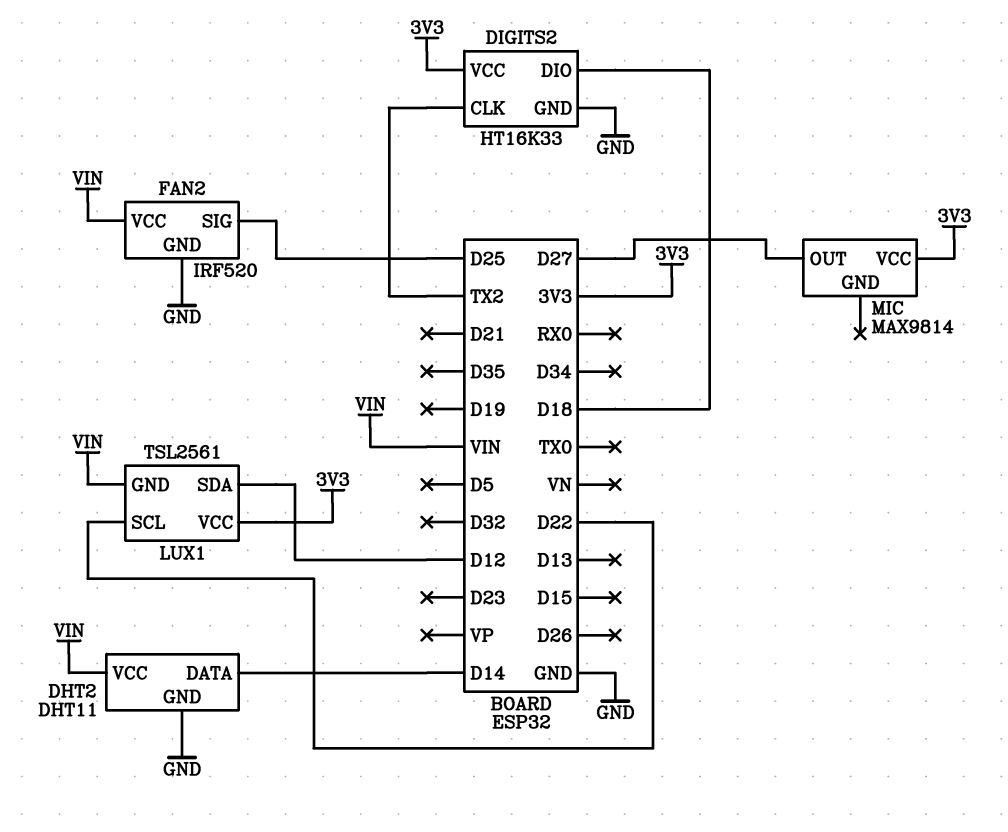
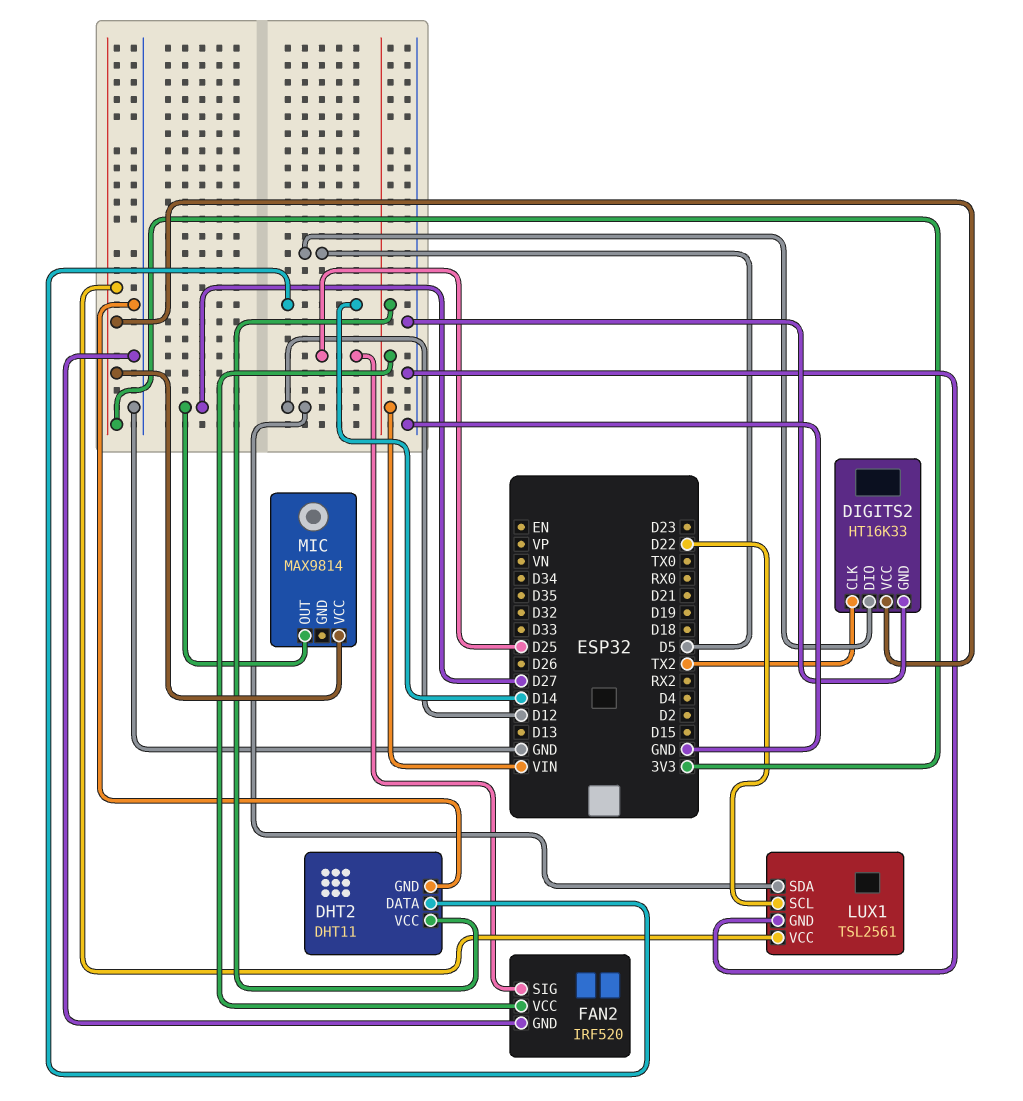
DIGITS2 pin DIO: D18 -> D5
LUX1 pin GND: VIN -> GND

